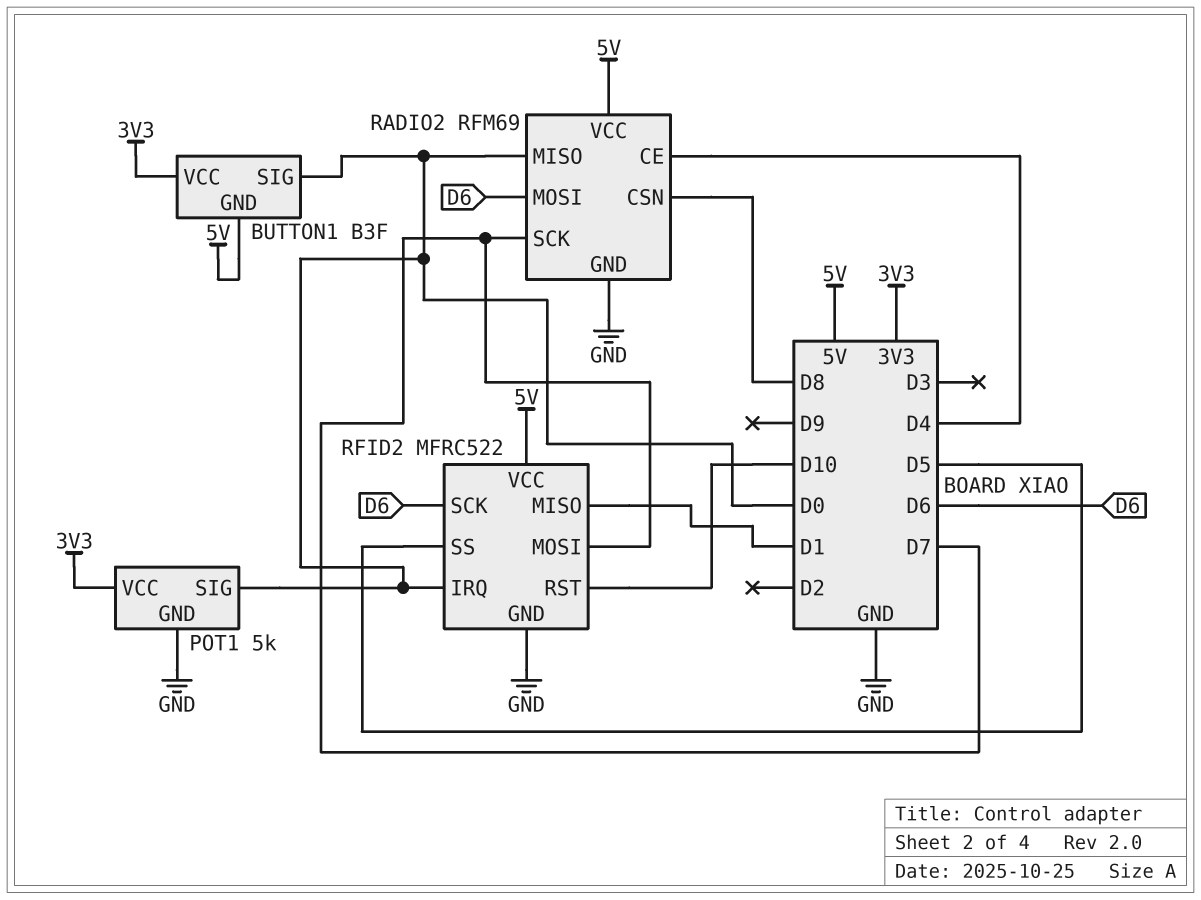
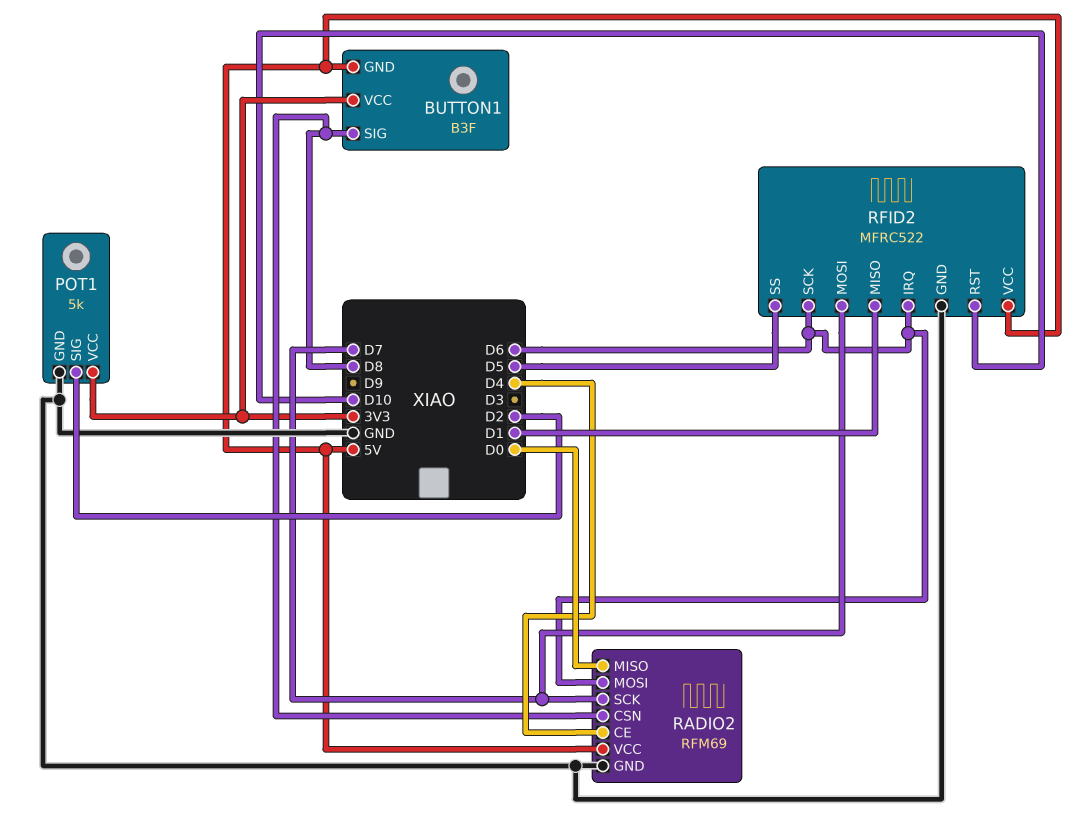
BUTTON1 pin SIG: D0 -> D8
POT1 pin SIG: D0 -> D2
RFID2 pin IRQ: D0 -> D6

